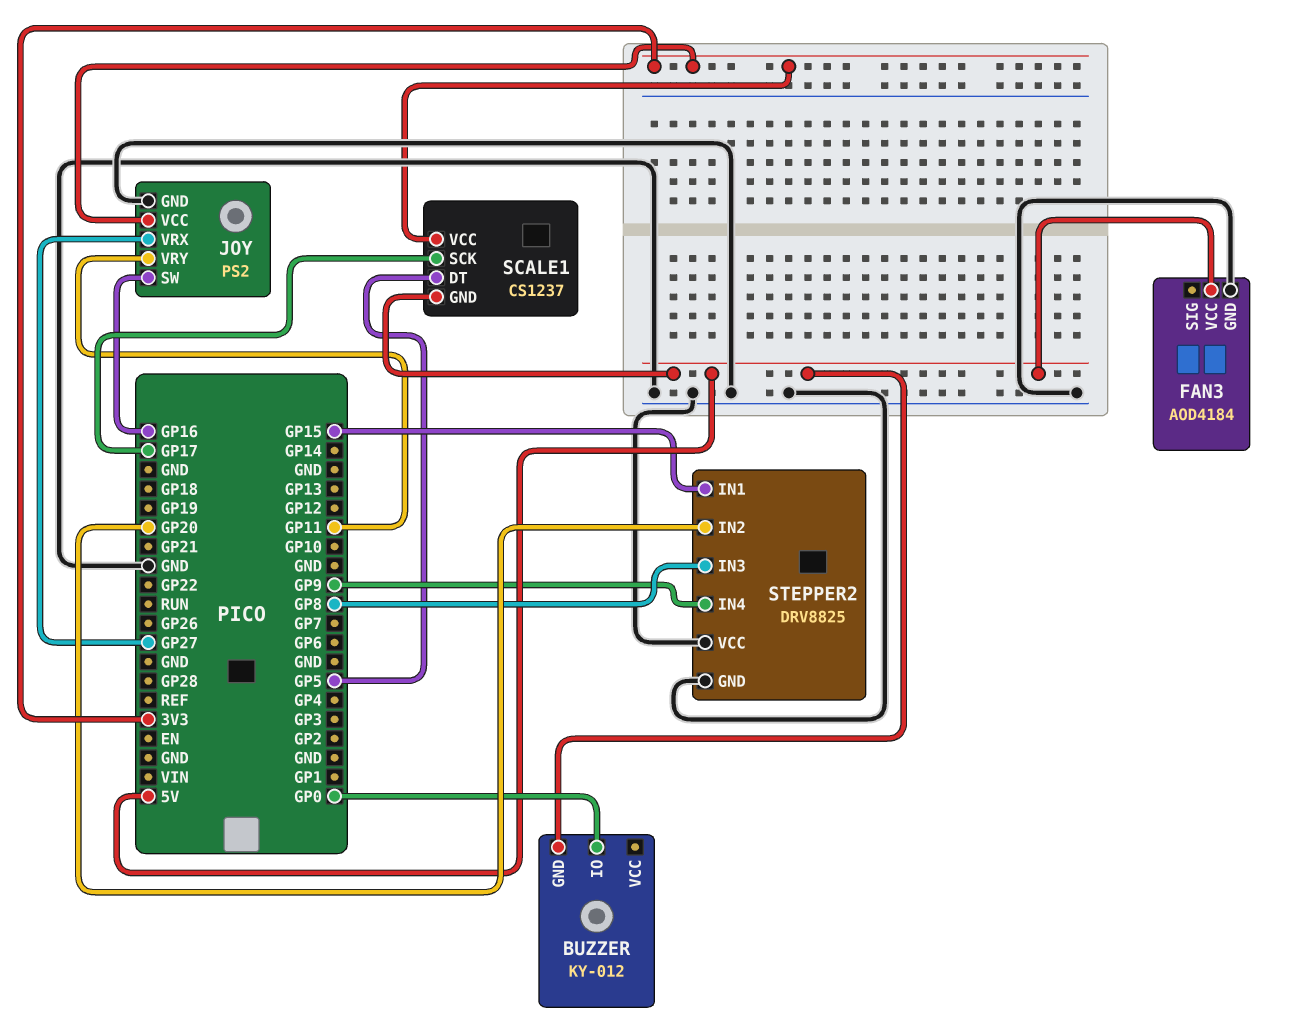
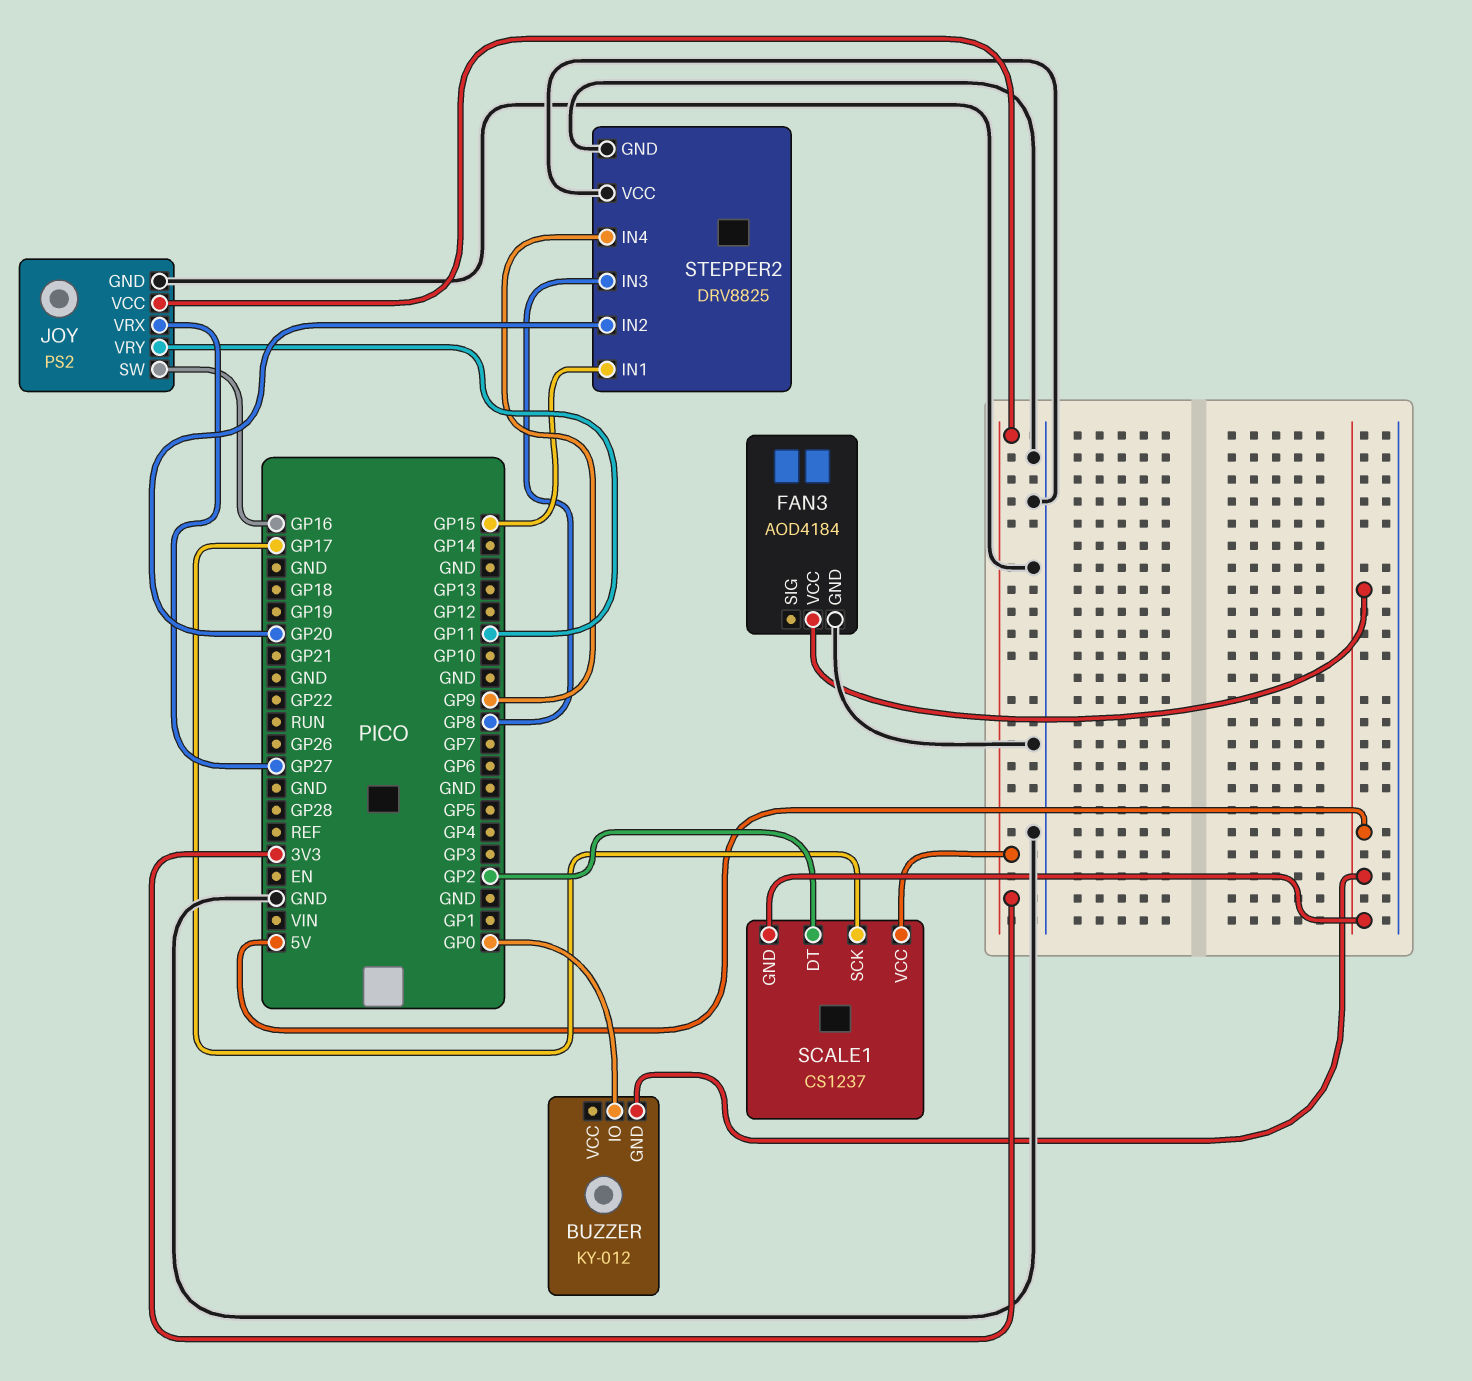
SCALE1 pin DT: GP5 -> GP2

